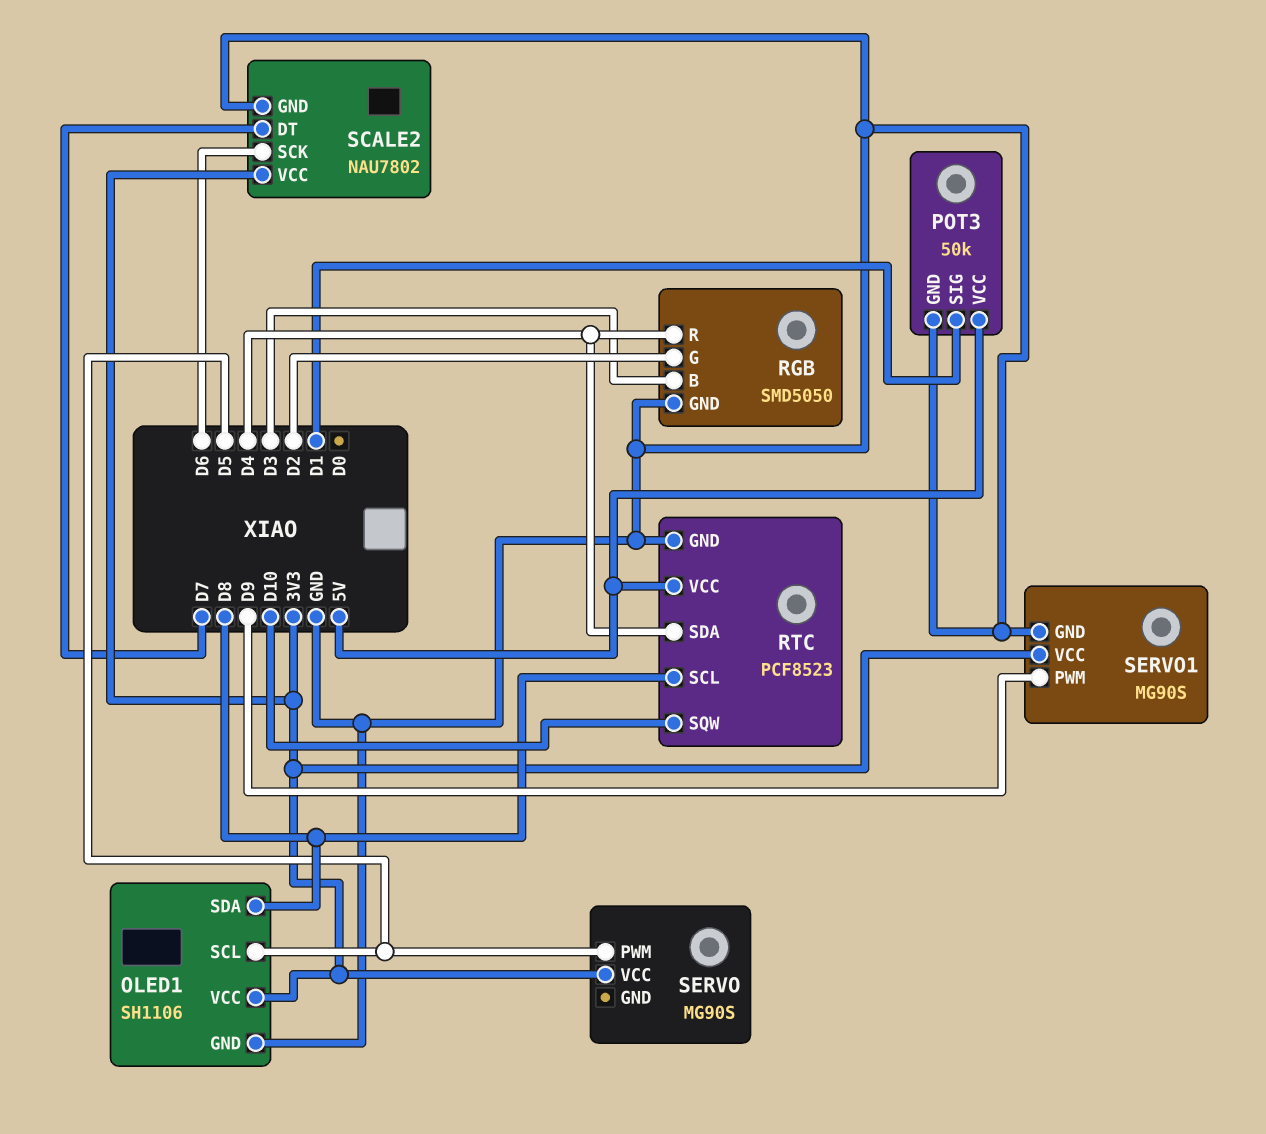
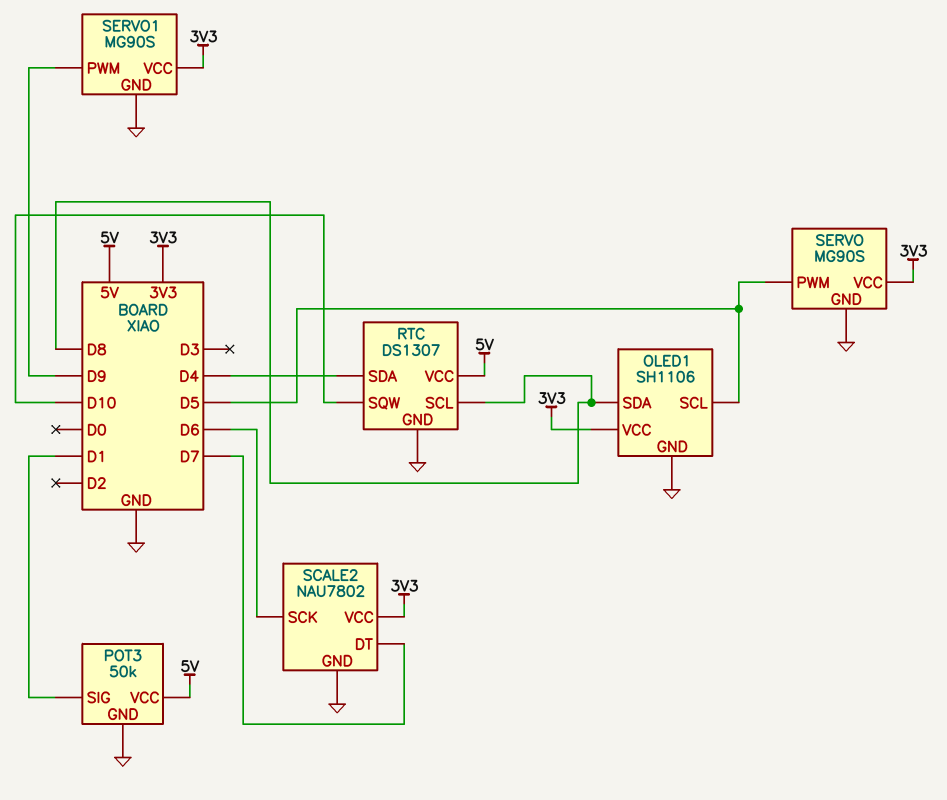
RGB: SMD5050 -> none
RGB pin B: D3 -> none
RGB pin G: D2 -> none
RGB pin GND: GND -> none
RGB pin R: D4 -> none
RTC: PCF8523 -> DS1307
SERVO pin GND: none -> GND

